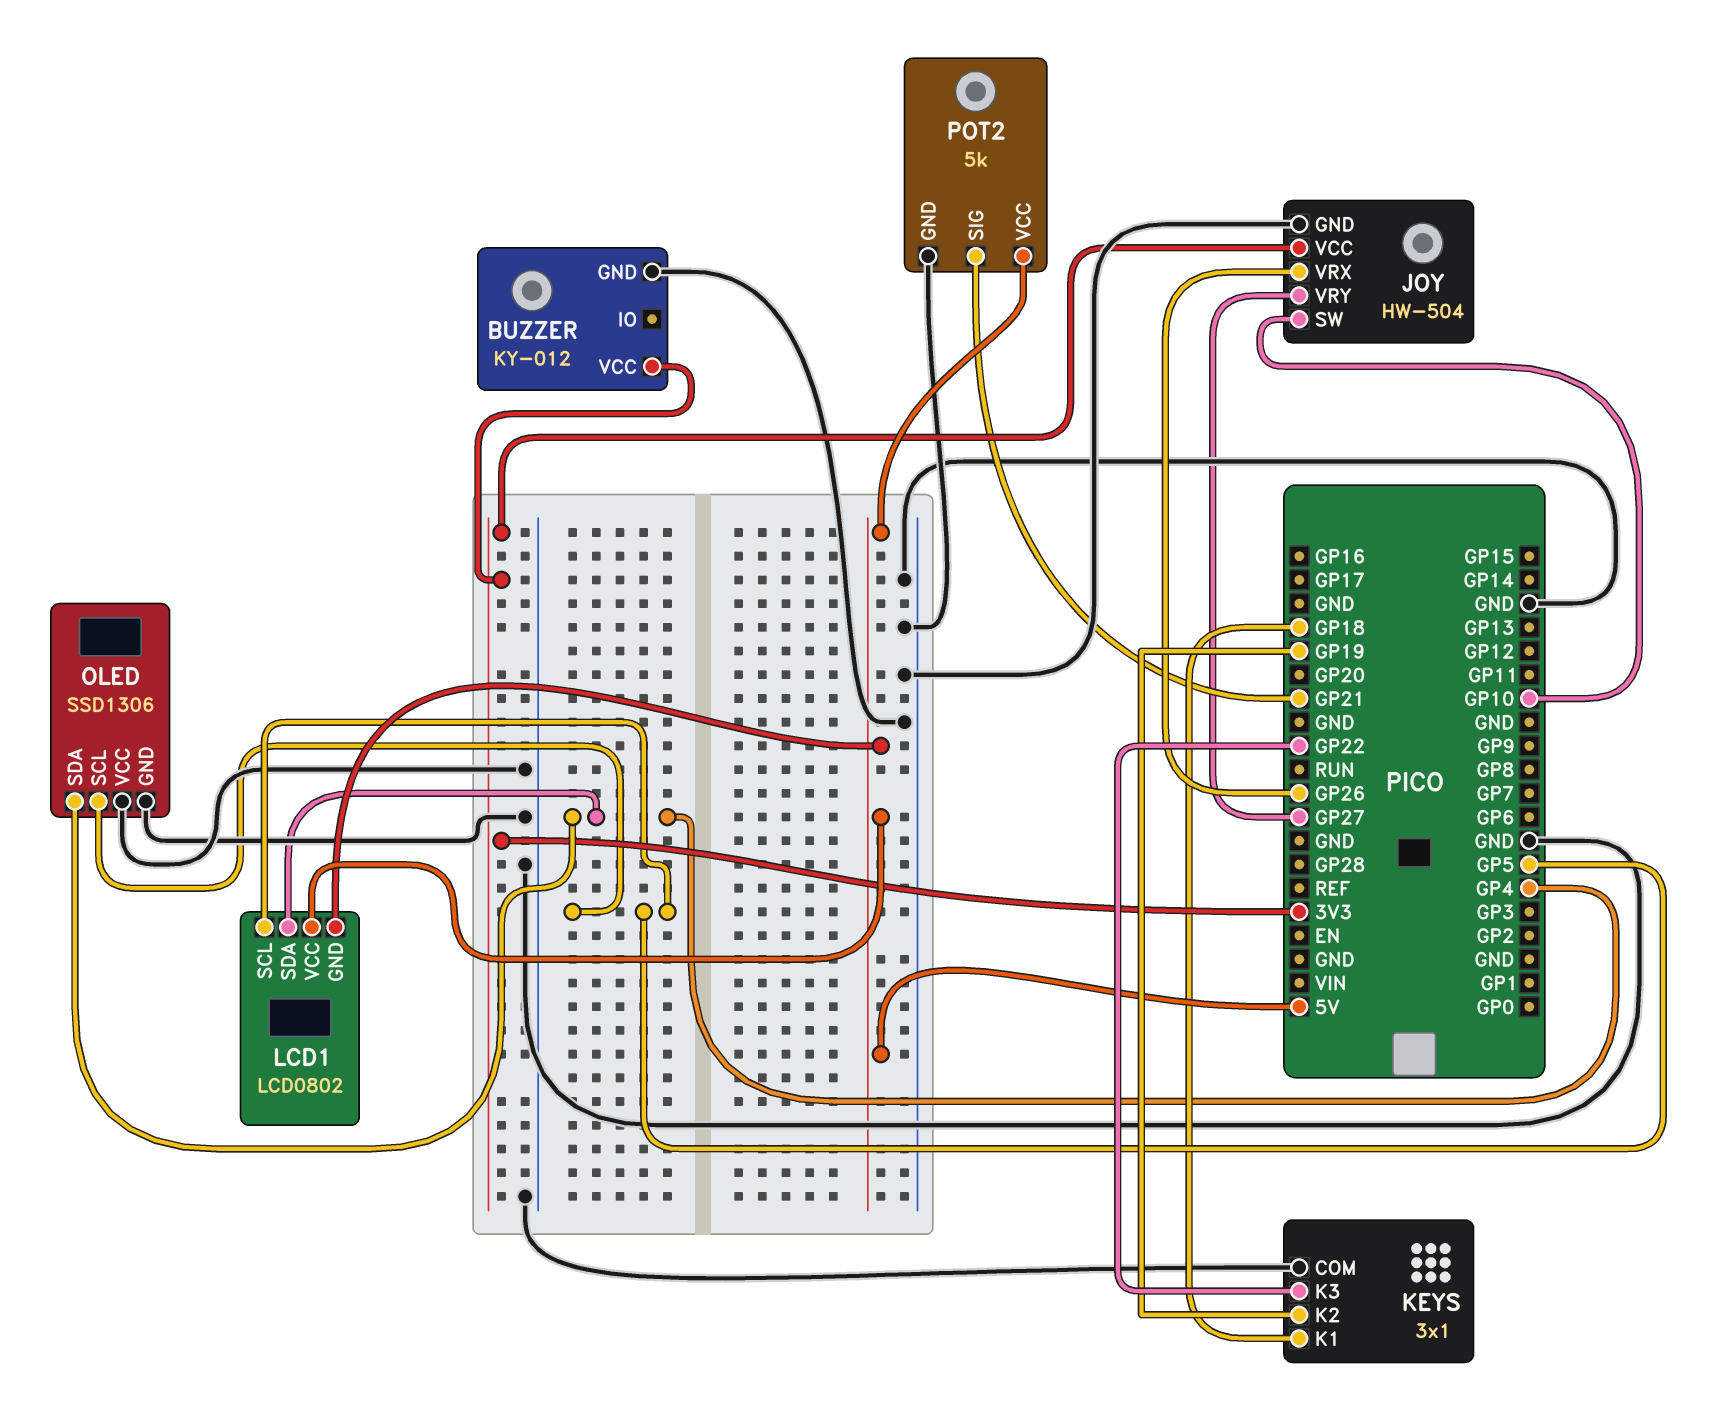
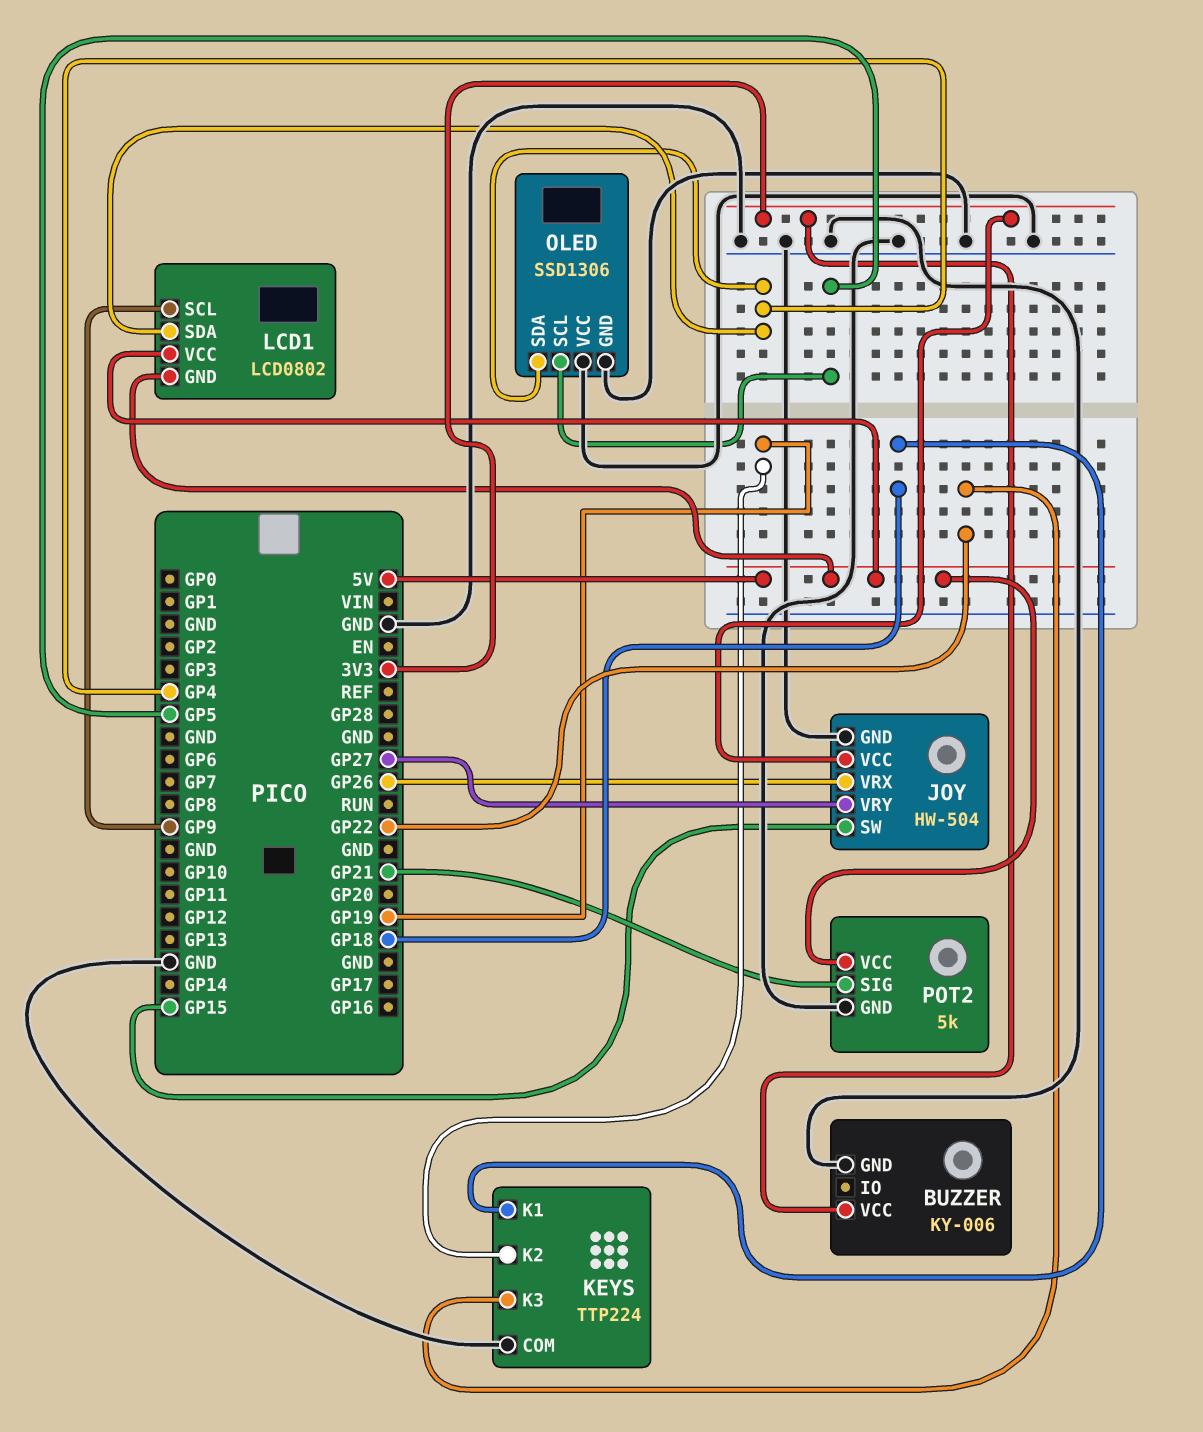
BUZZER: KY-012 -> KY-006
JOY pin SW: GP10 -> GP15
KEYS: 3x1 -> TTP224
LCD1 pin SCL: GP5 -> GP9

